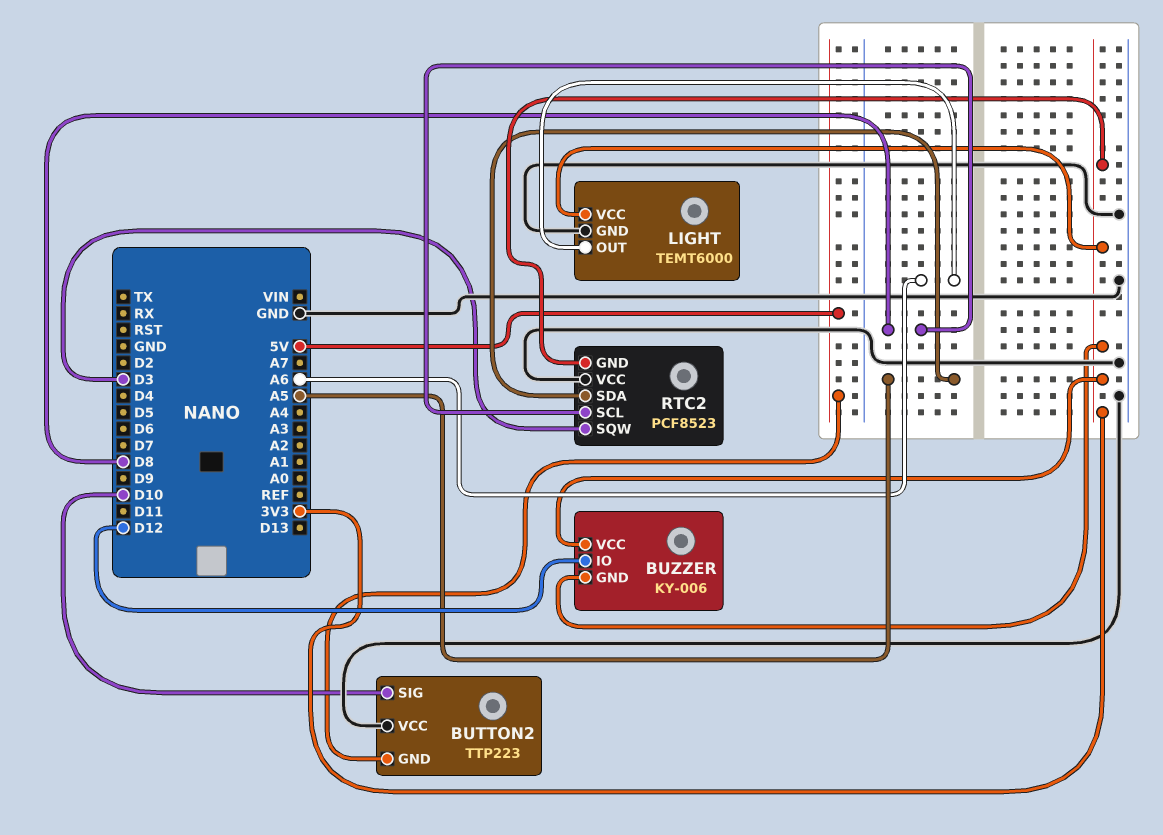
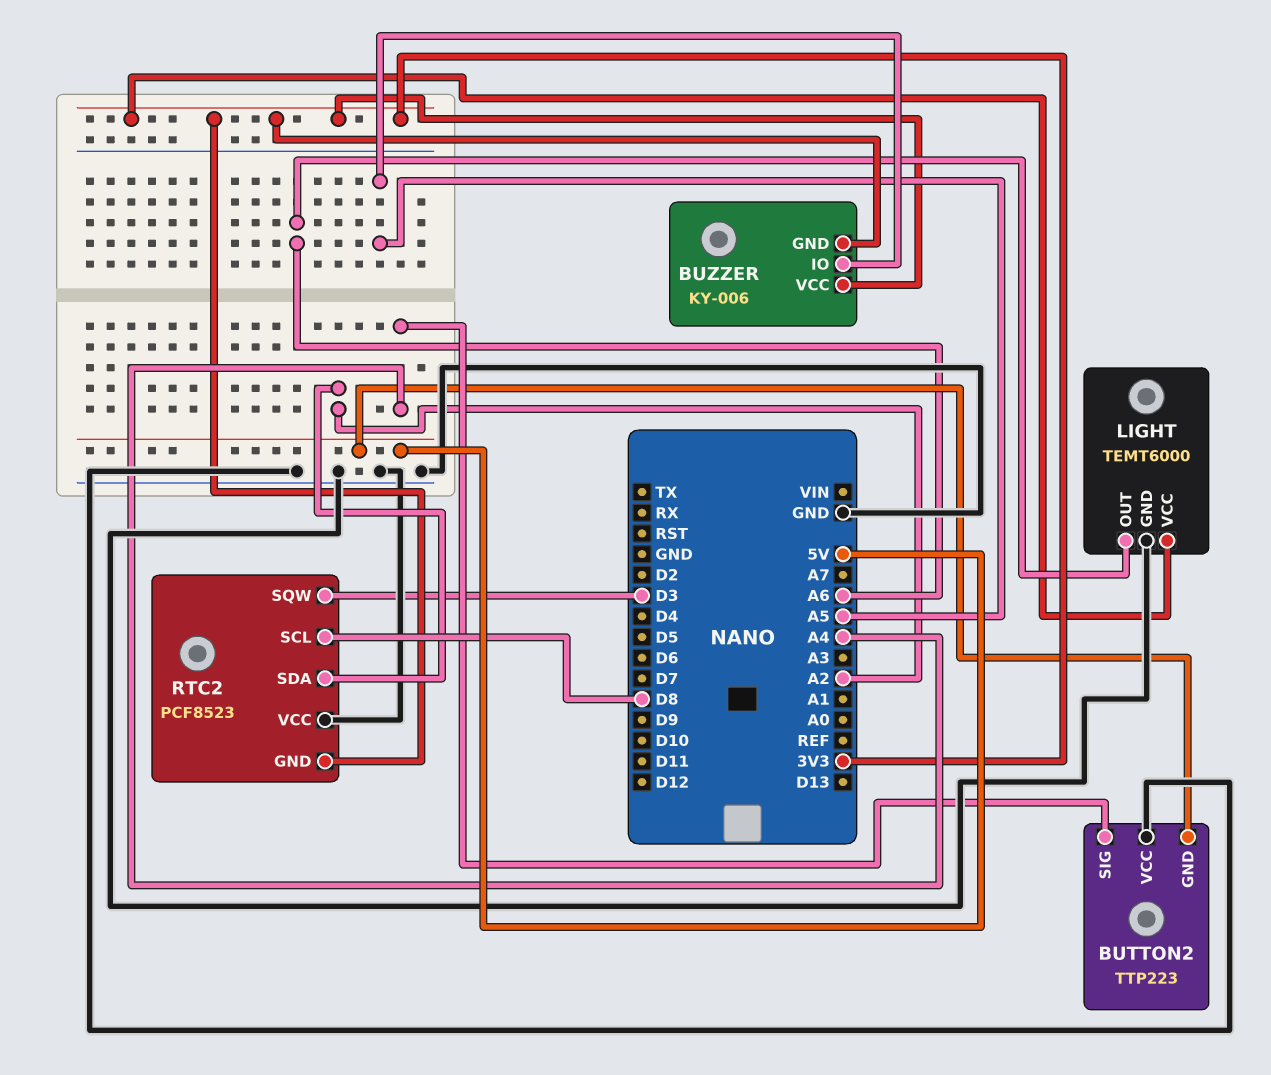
BUTTON2 pin SIG: D10 -> A4
BUZZER pin IO: D12 -> A5
RTC2 pin SDA: A5 -> A2

